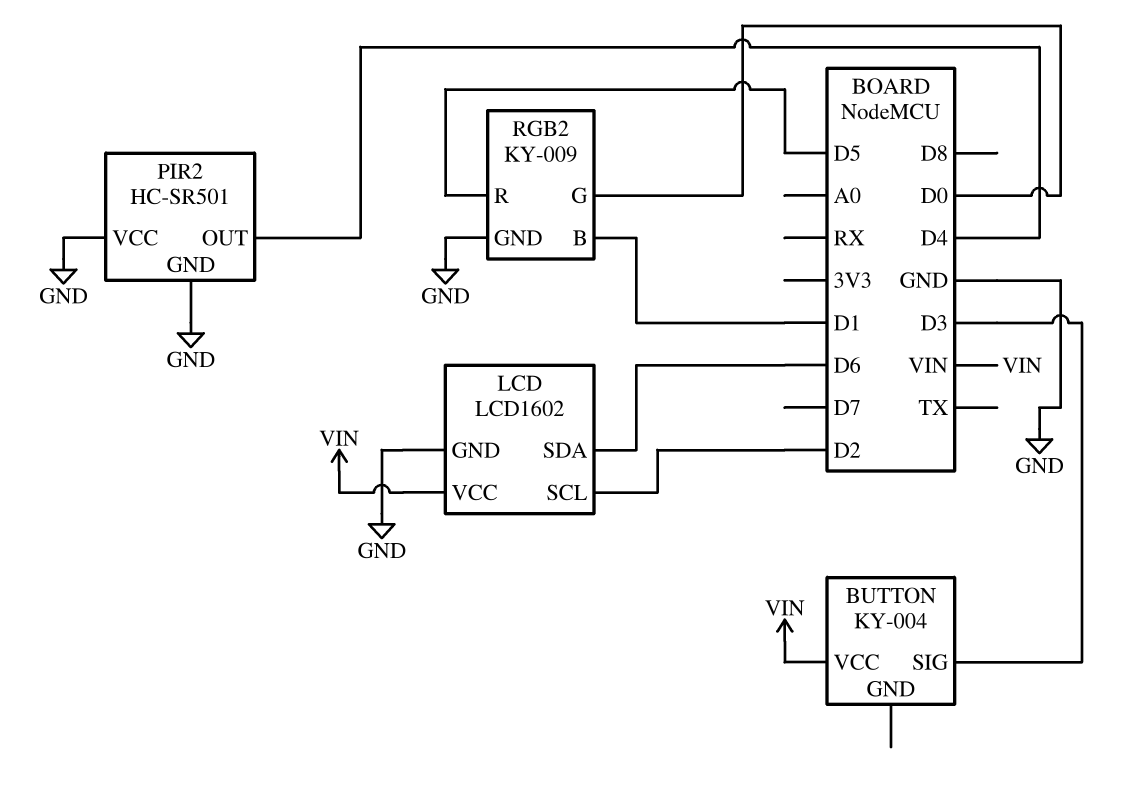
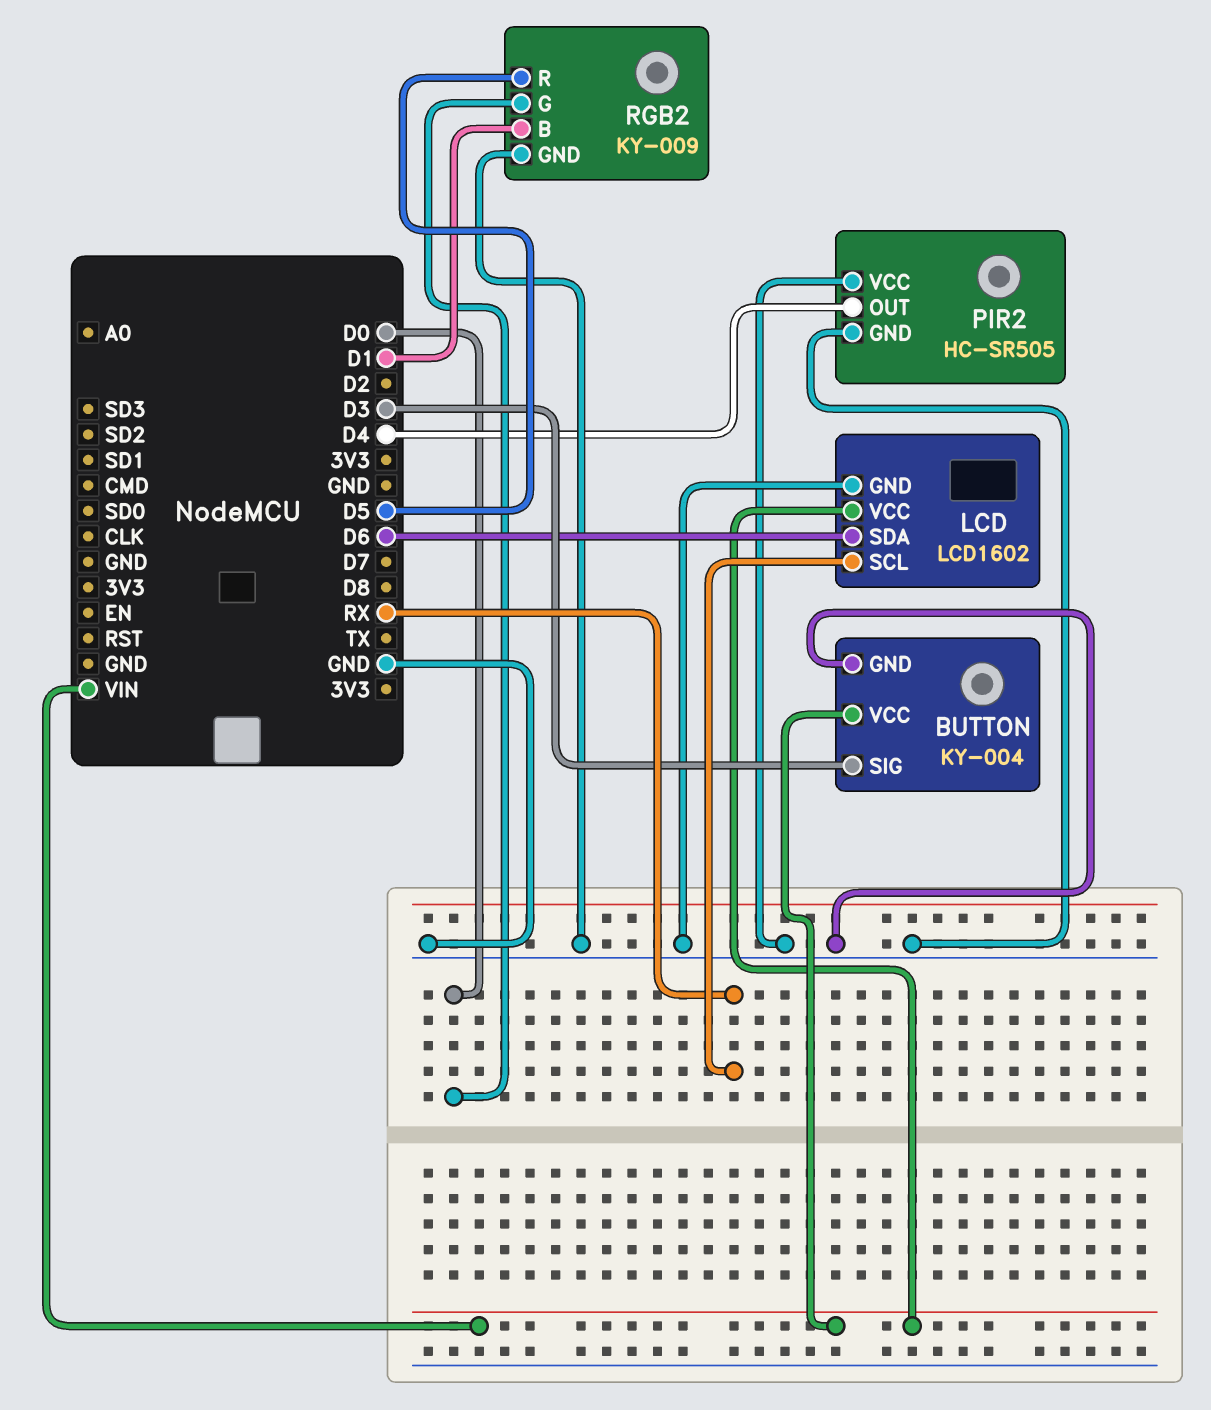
BUTTON pin GND: none -> GND
LCD pin SCL: D2 -> RX
PIR2: HC-SR501 -> HC-SR505

